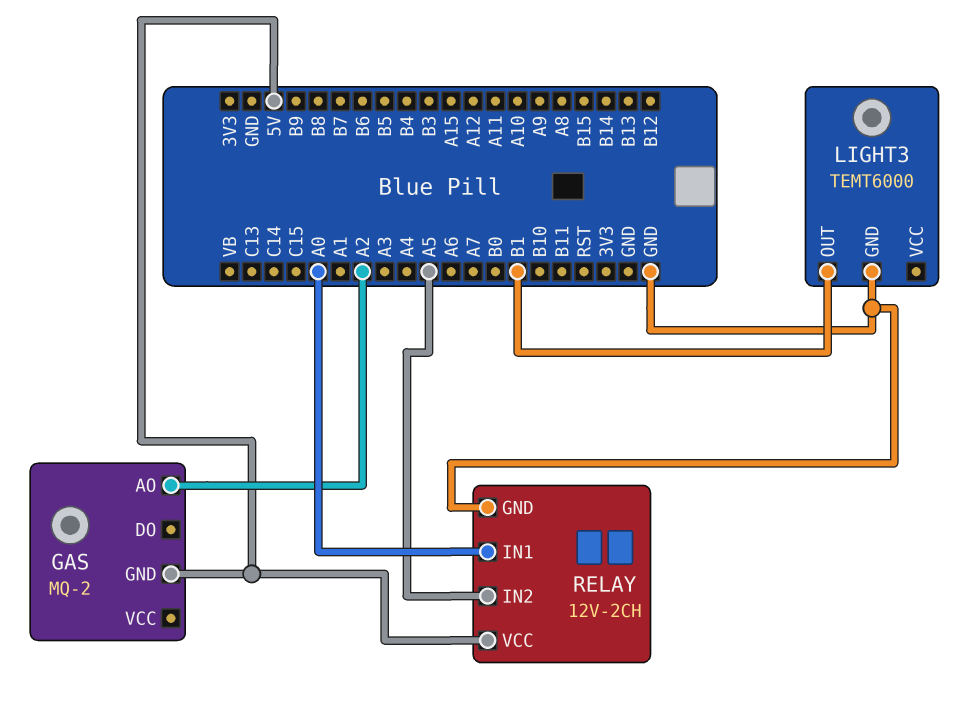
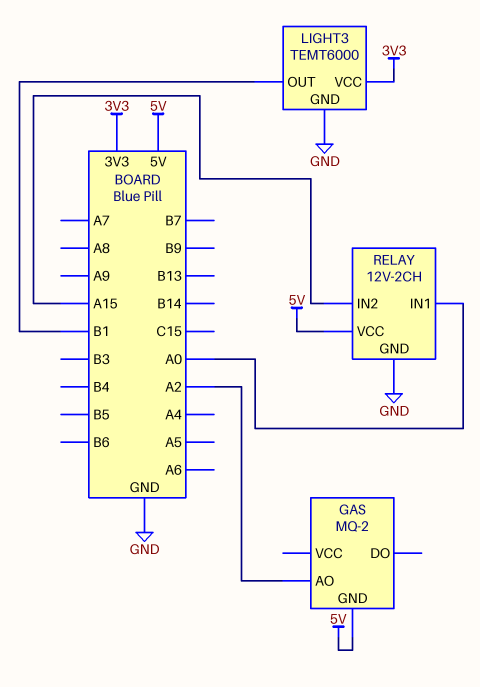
LIGHT3 pin VCC: none -> 3V3
RELAY pin IN2: A5 -> A15

